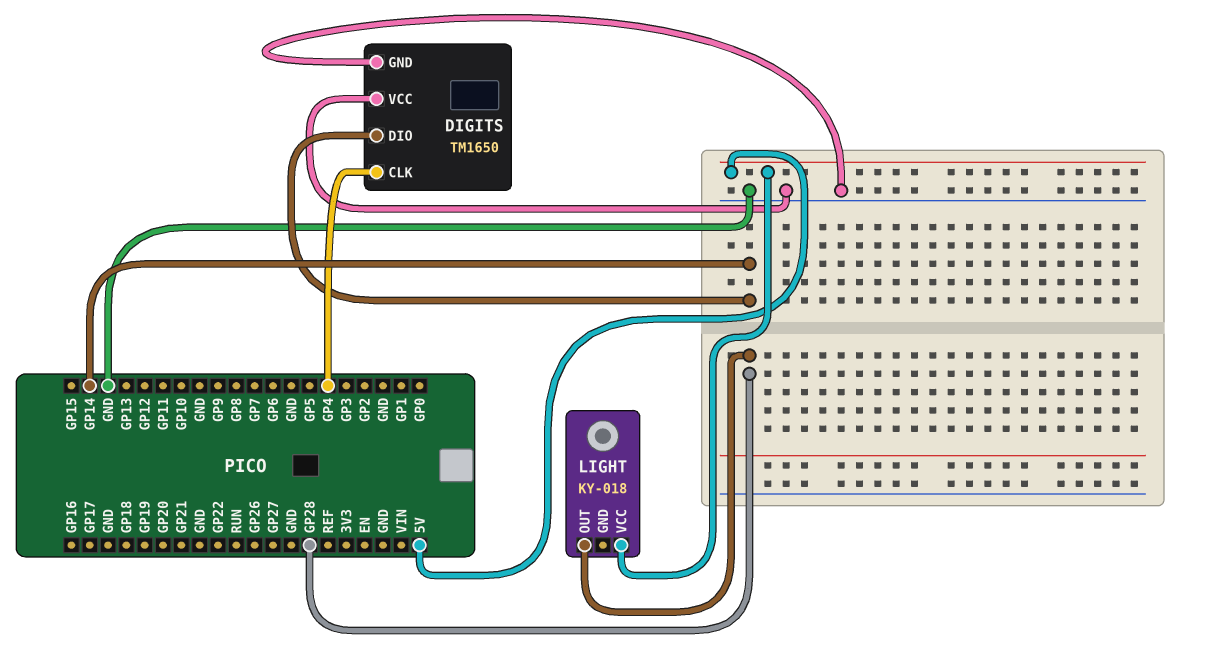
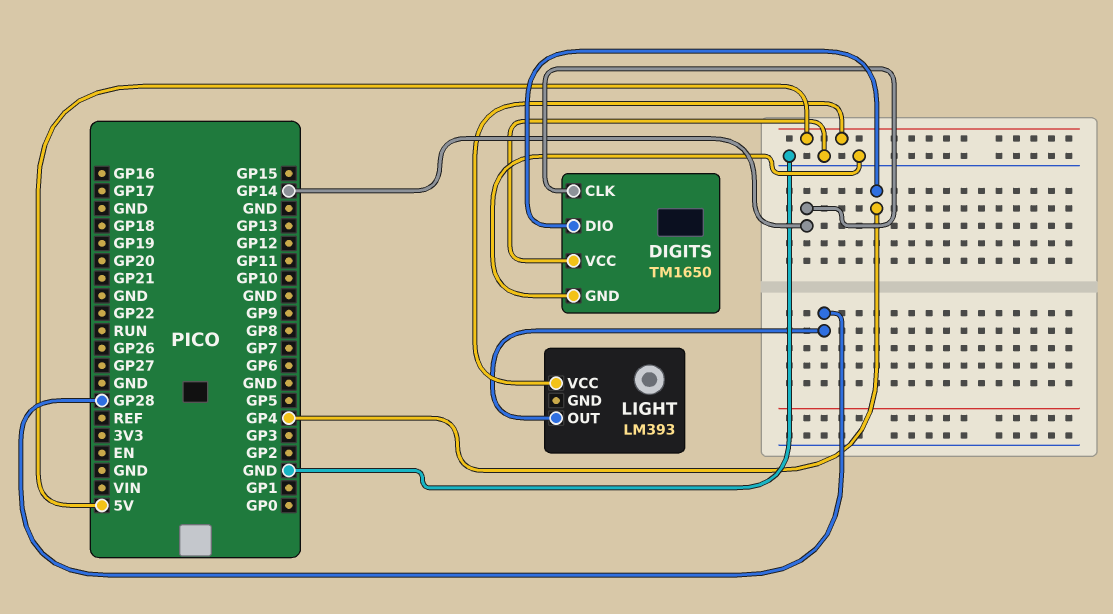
DIGITS pin CLK: GP4 -> GP14
DIGITS pin DIO: GP14 -> GP4
LIGHT: KY-018 -> LM393

